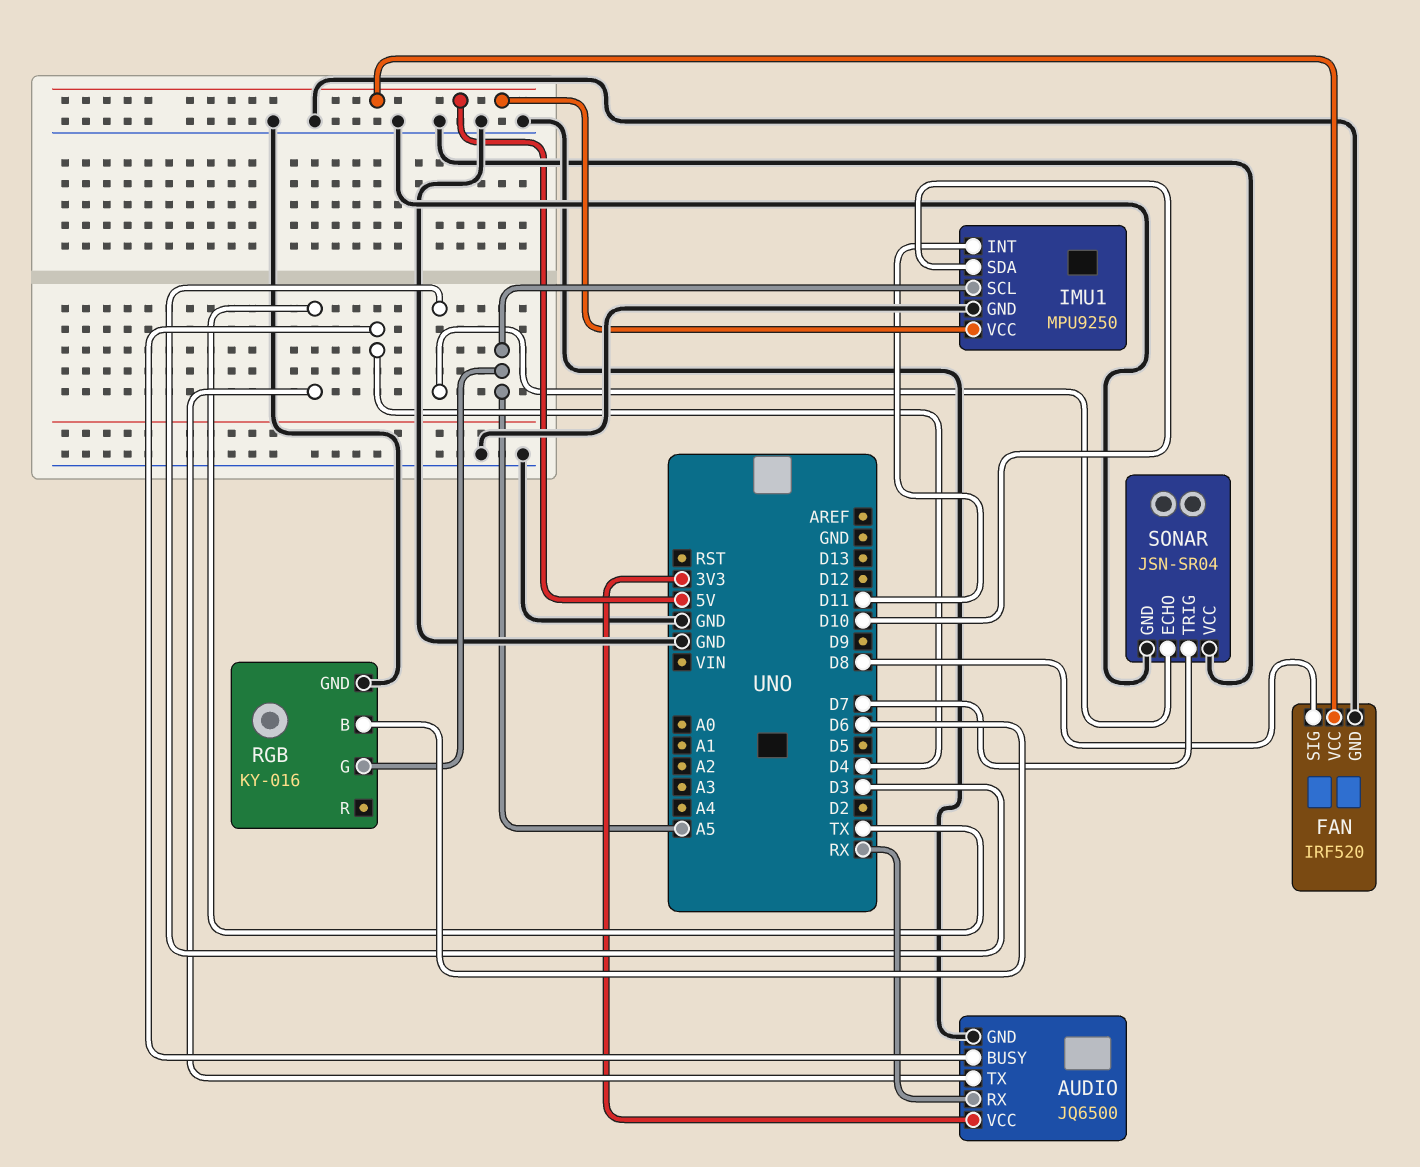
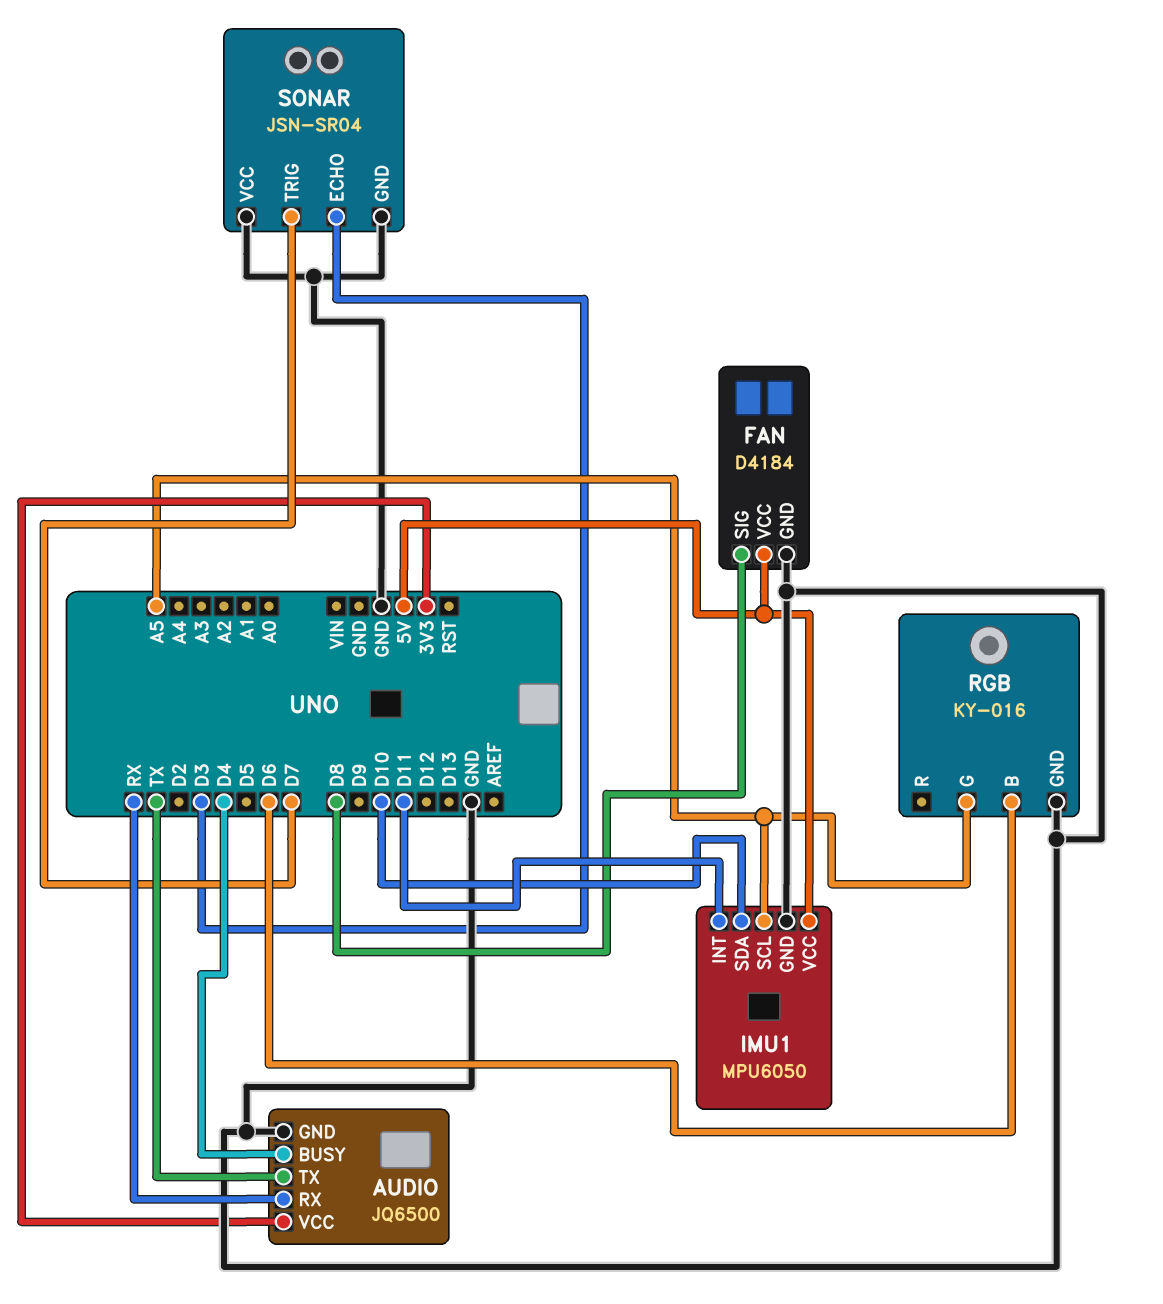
FAN: IRF520 -> D4184
IMU1: MPU9250 -> MPU6050

